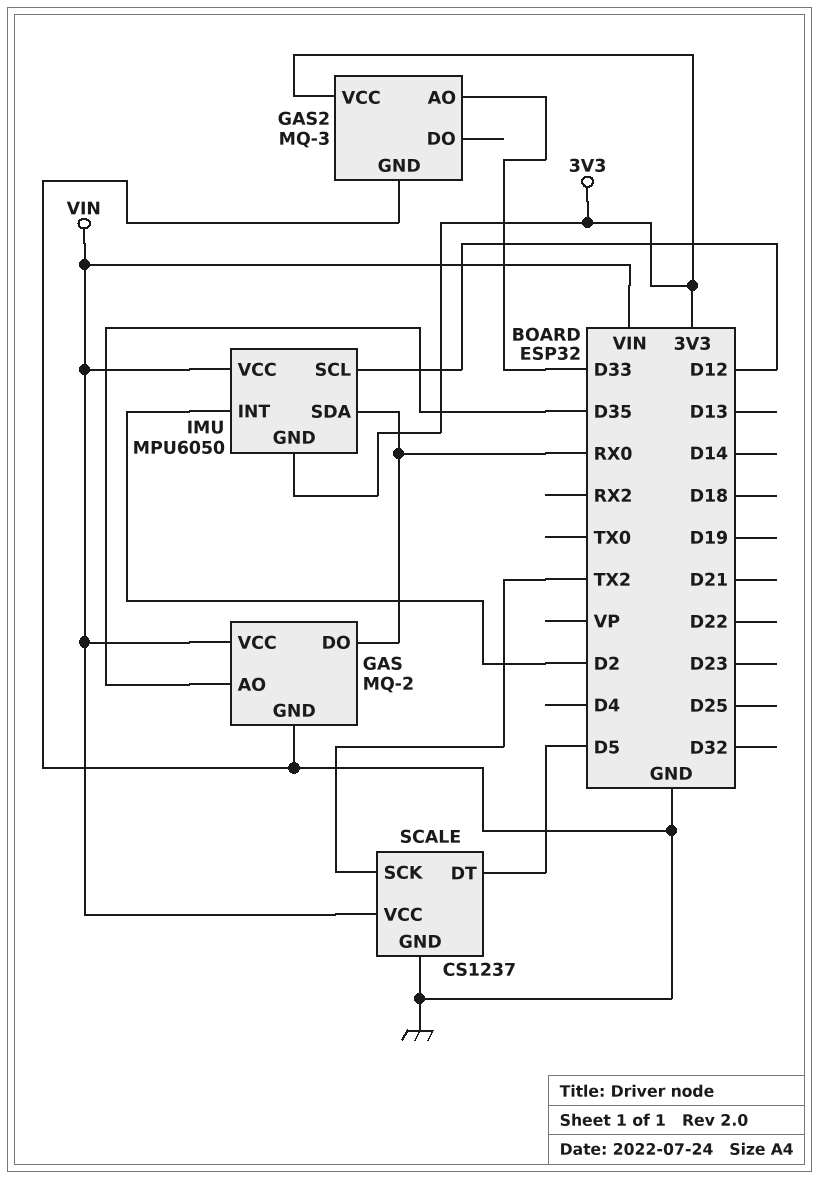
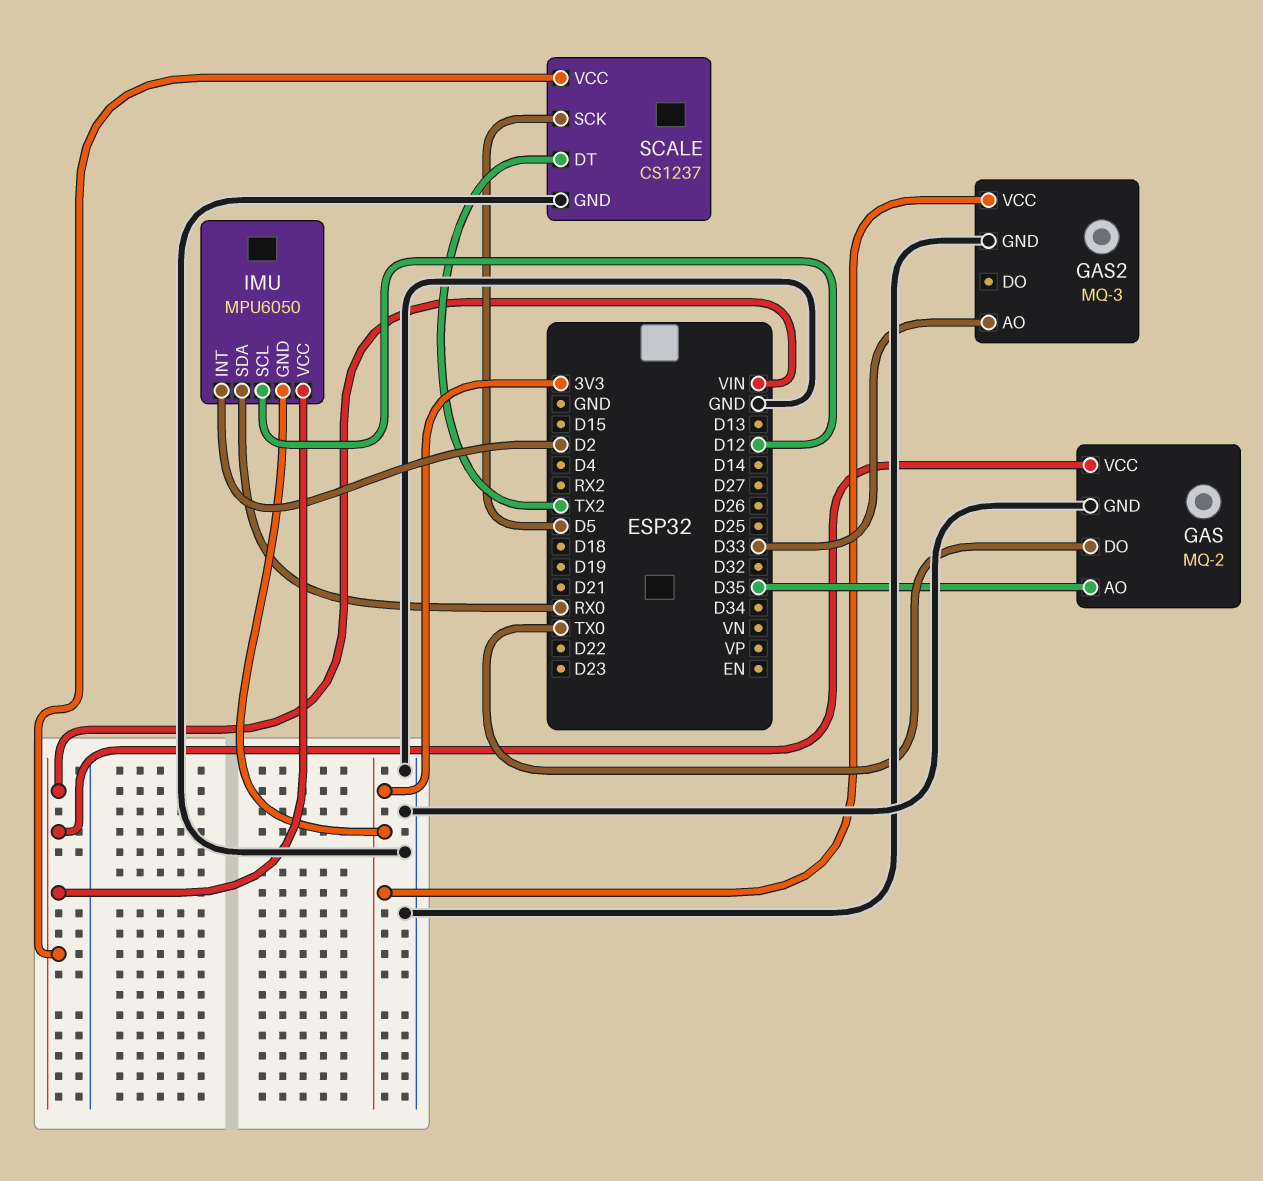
GAS pin DO: RX0 -> TX0
SCALE pin DT: D5 -> TX2
SCALE pin SCK: TX2 -> D5

